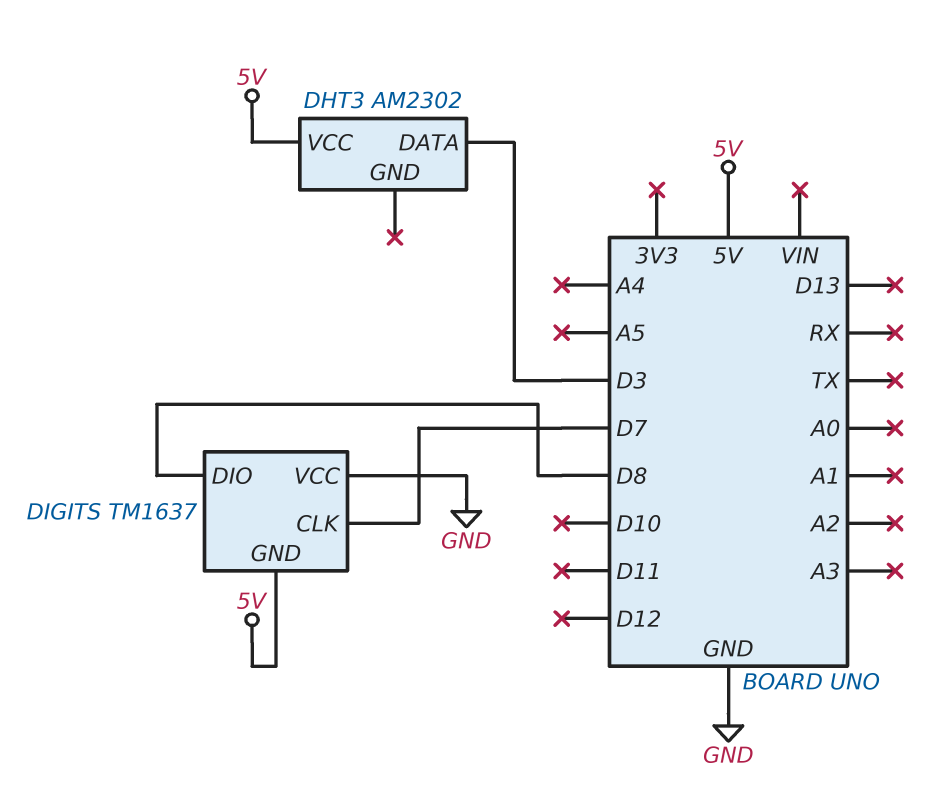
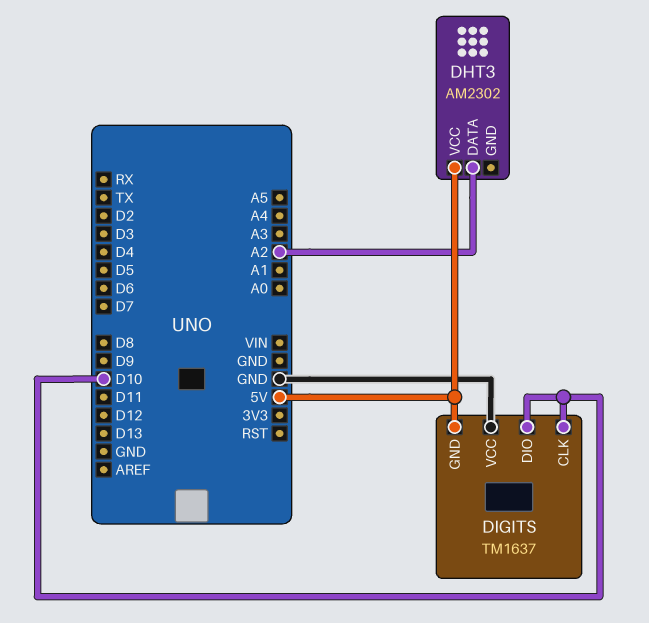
DHT3 pin DATA: D3 -> A2
DIGITS pin CLK: D7 -> D10
DIGITS pin DIO: D8 -> D10

